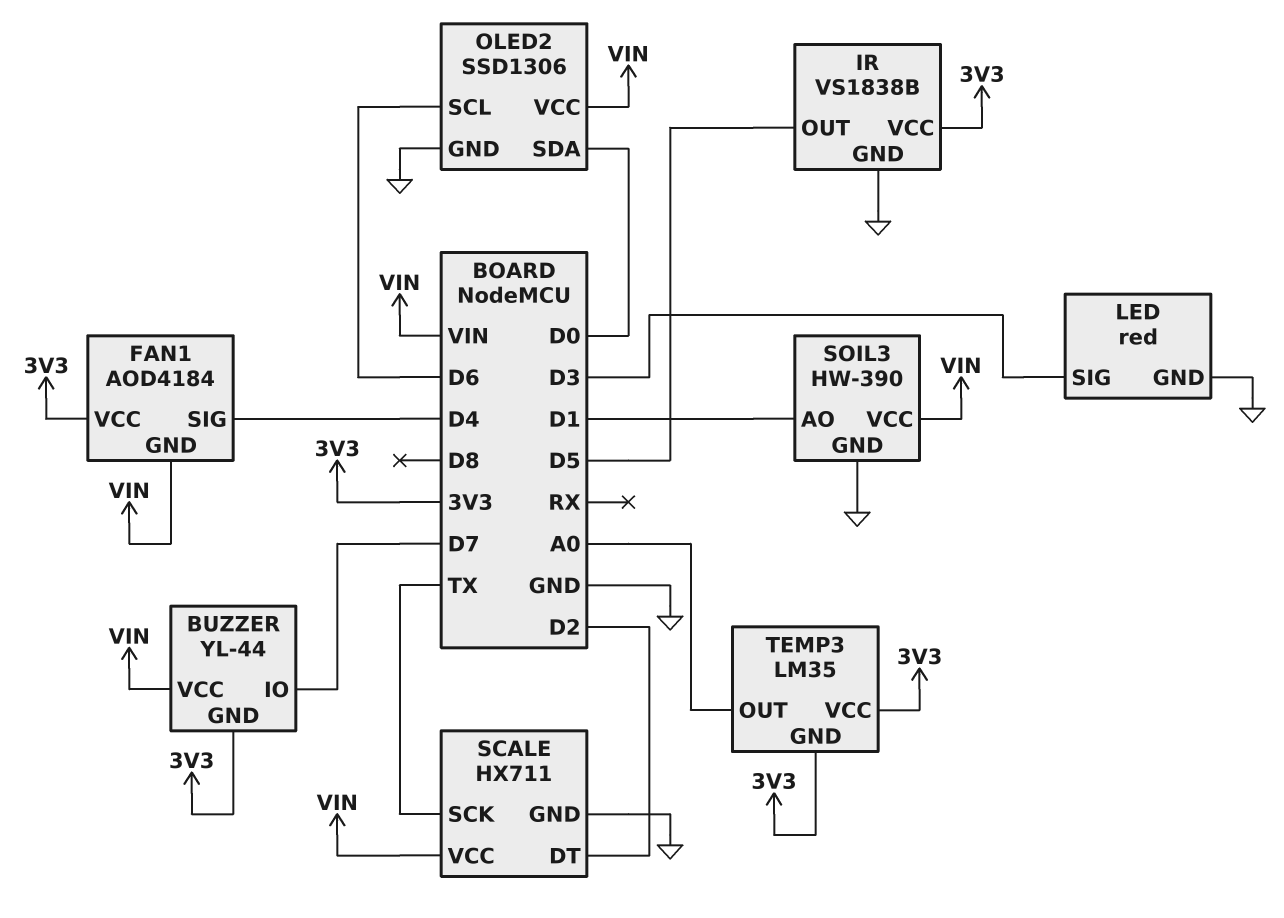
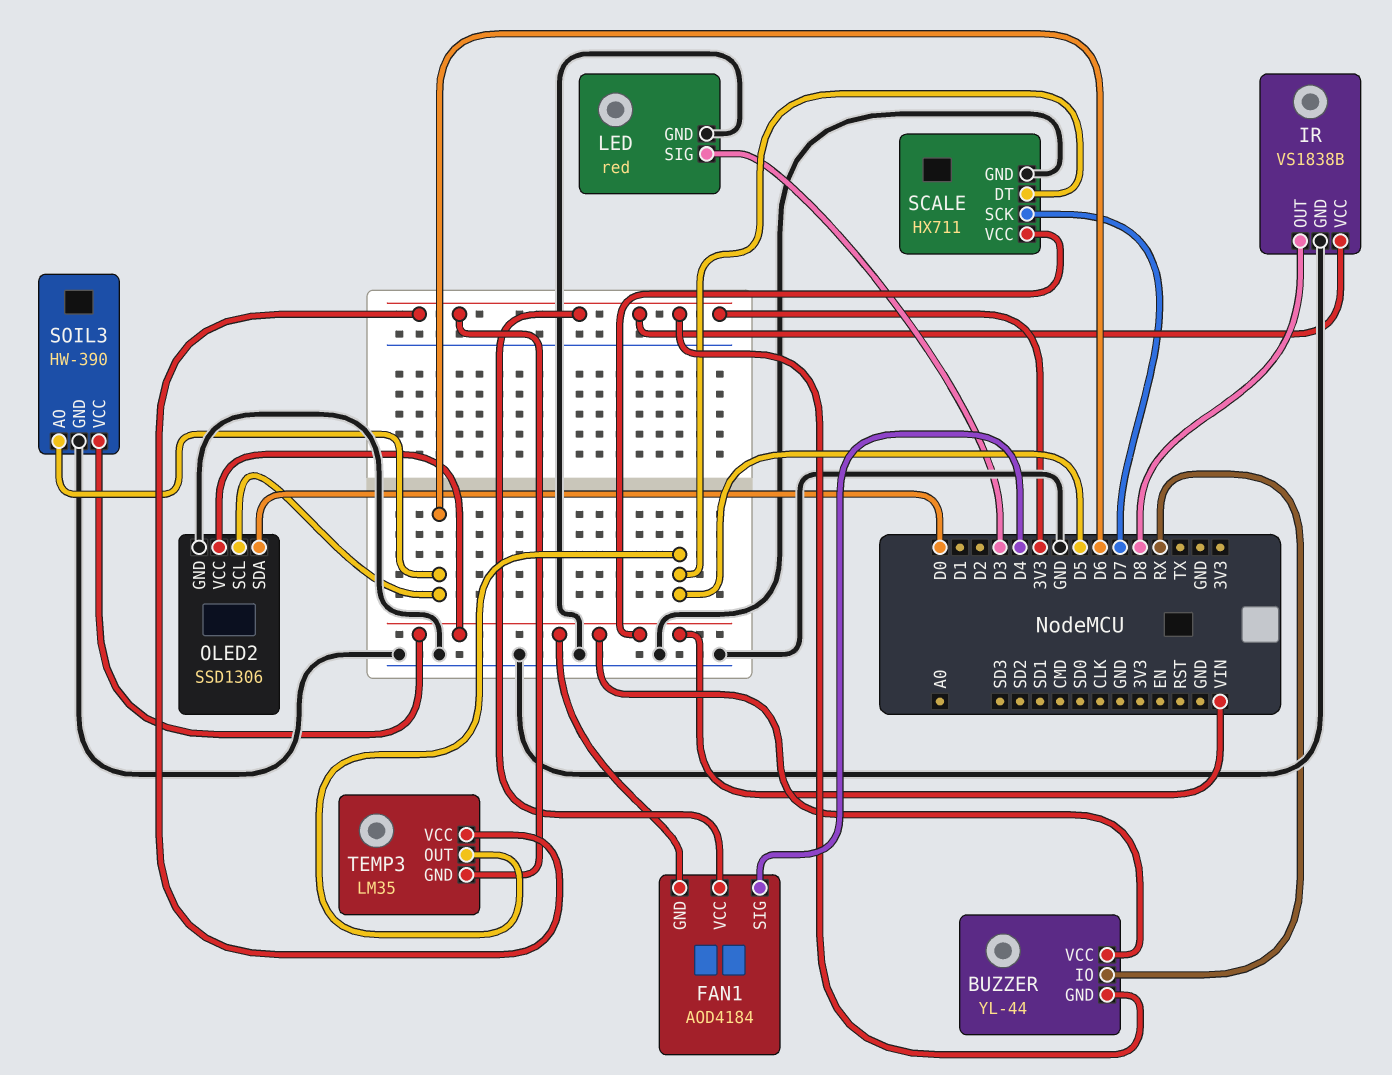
BUZZER pin IO: D7 -> RX
IR pin OUT: D5 -> D8
SCALE pin DT: D2 -> D5
SCALE pin SCK: TX -> D7
SOIL3 pin AO: D1 -> D6
TEMP3 pin OUT: A0 -> D5

